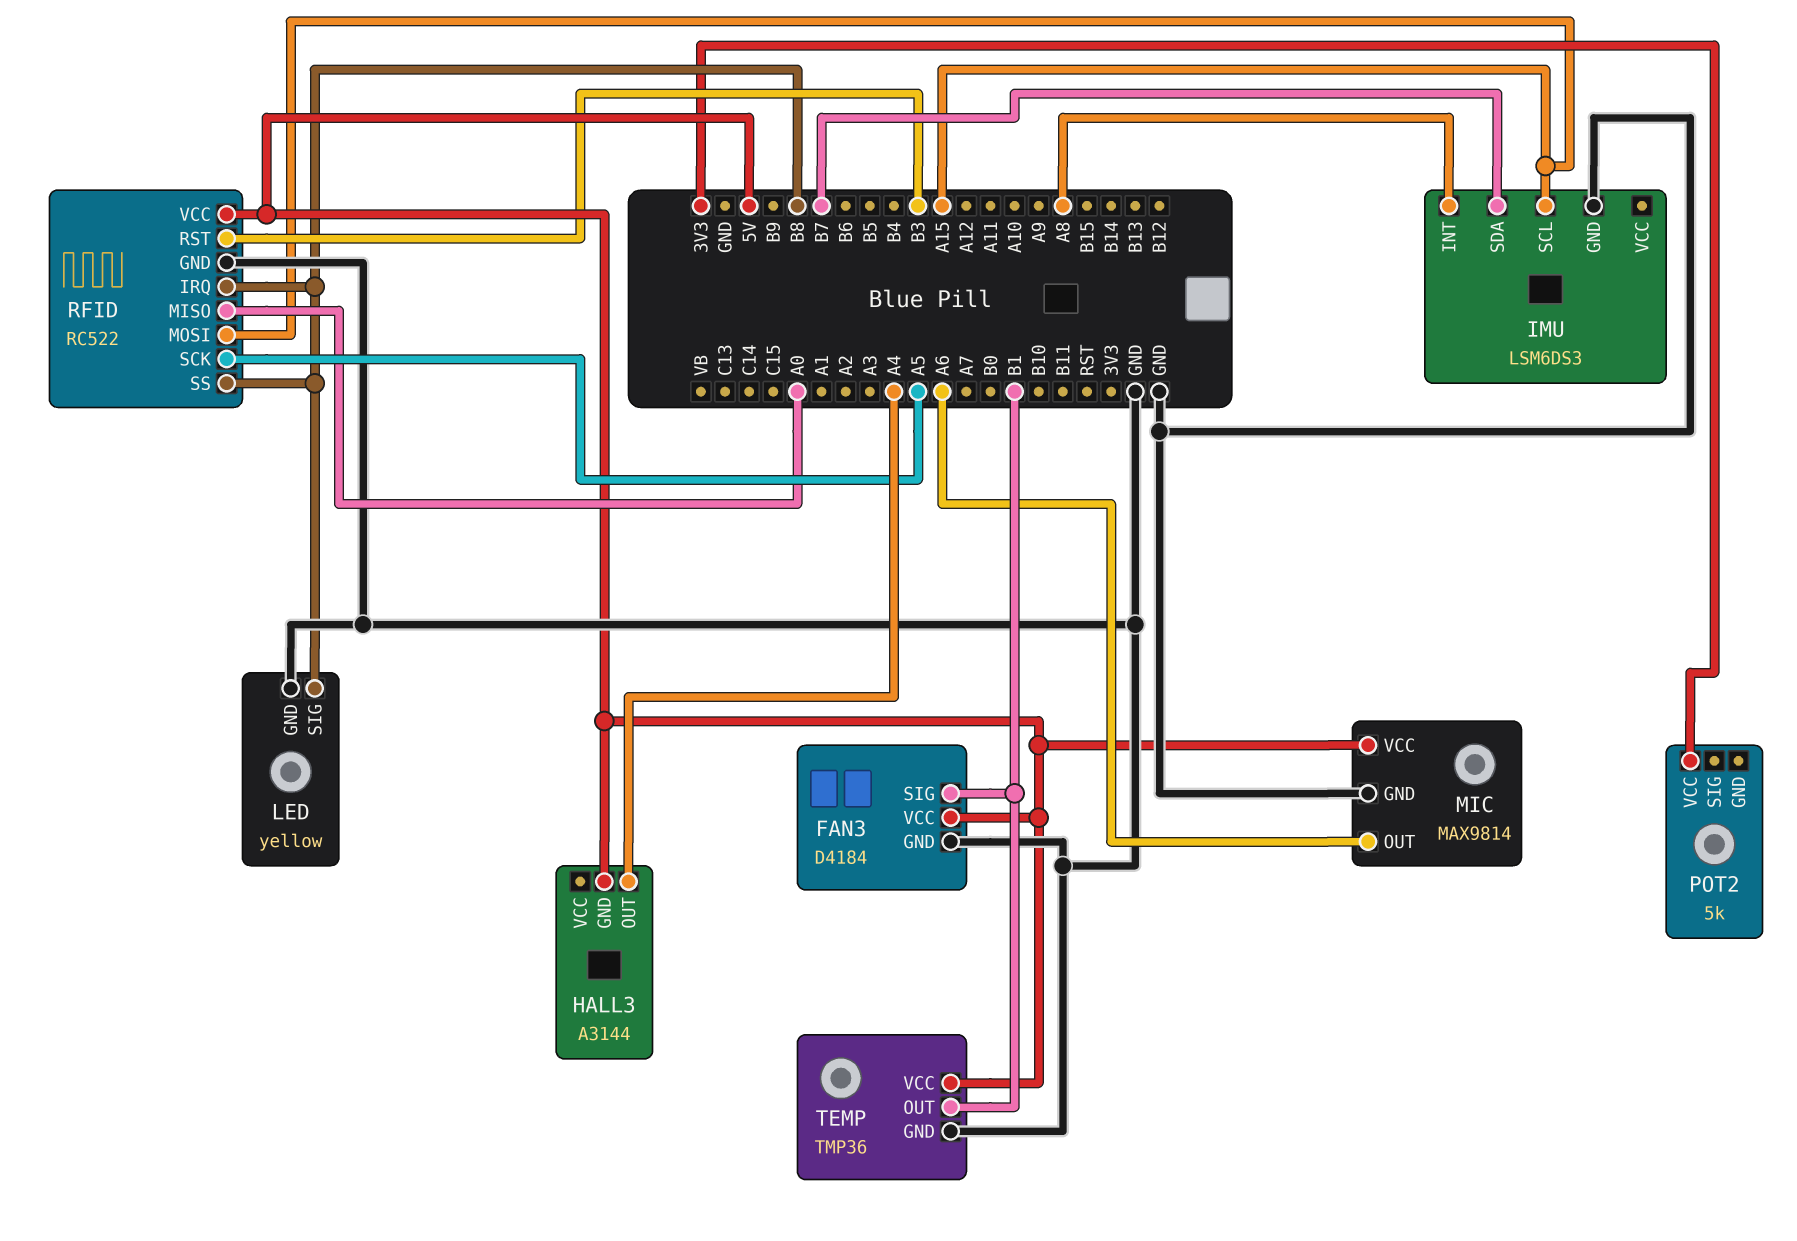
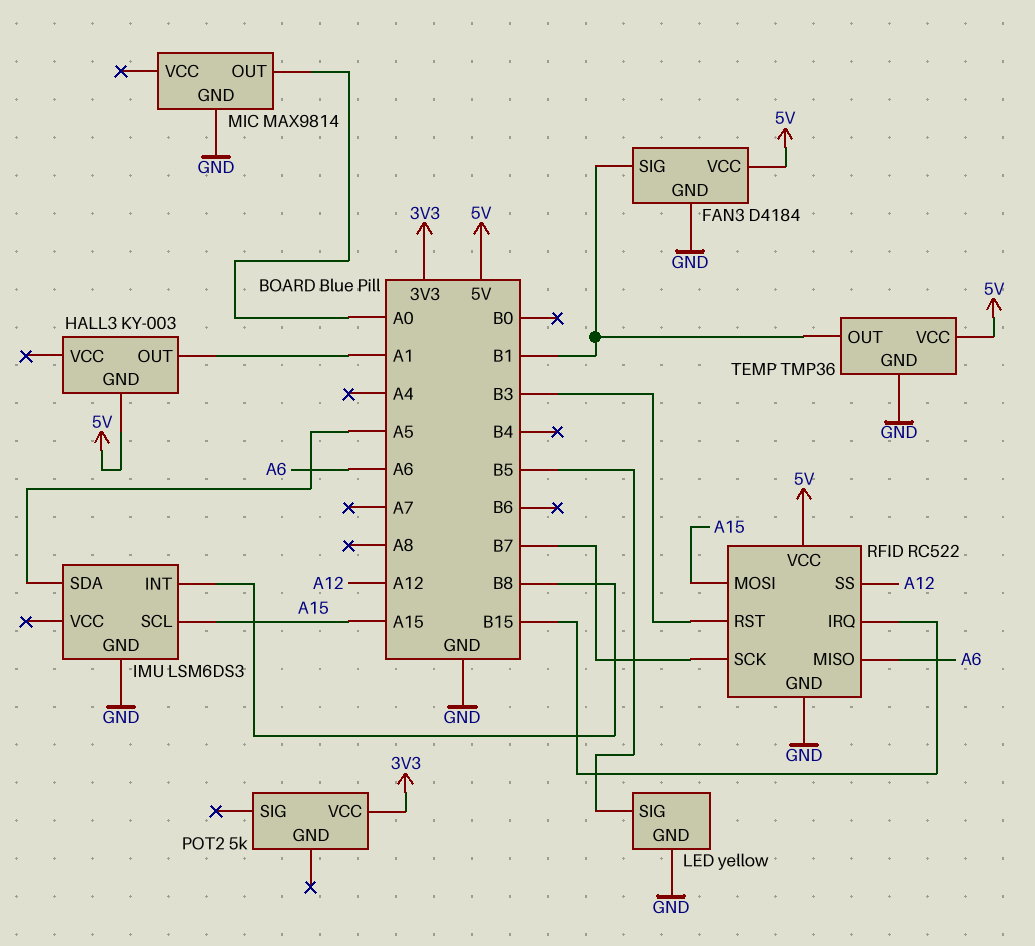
HALL3: A3144 -> KY-003
HALL3 pin OUT: A4 -> A1
IMU pin INT: A8 -> B8
IMU pin SDA: B7 -> A5
LED pin SIG: B8 -> B5
MIC pin OUT: A6 -> A0
MIC pin VCC: 5V -> none
RFID pin IRQ: B8 -> B15
RFID pin MISO: A0 -> A6
RFID pin SCK: A5 -> B7
RFID pin SS: B8 -> A12

